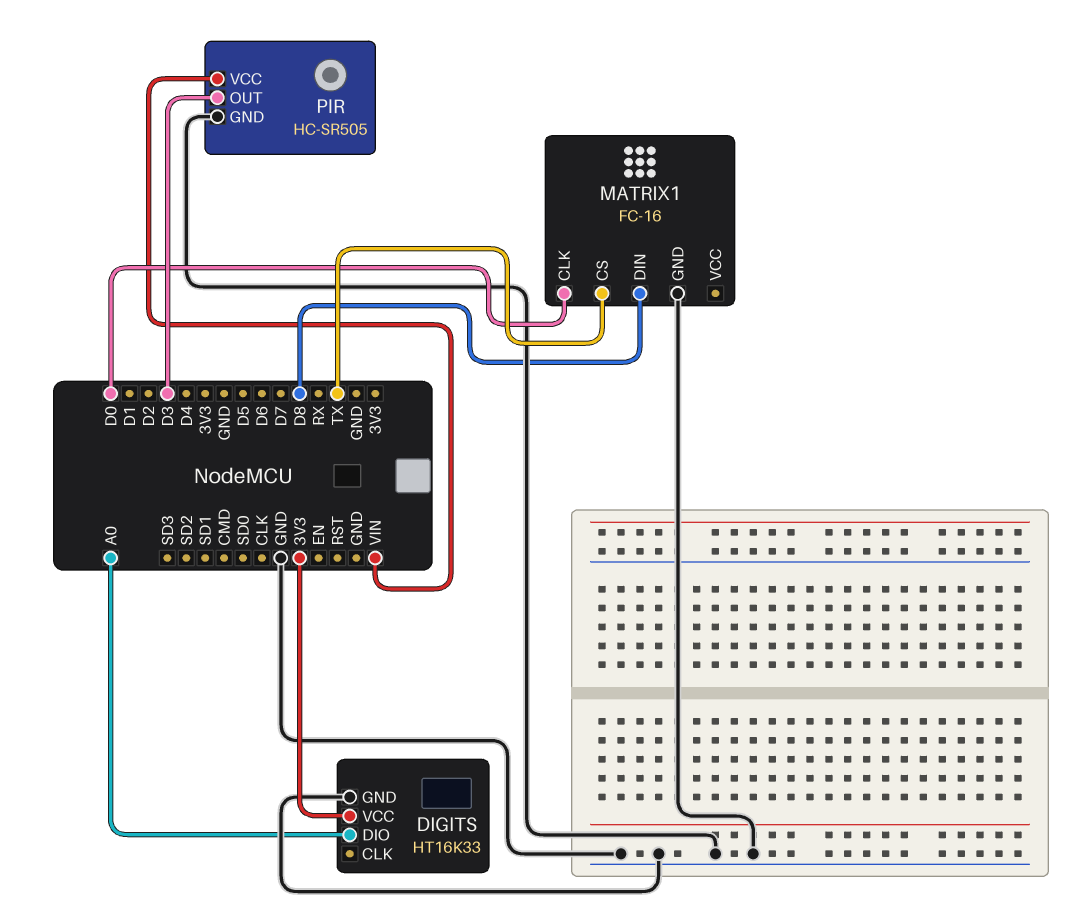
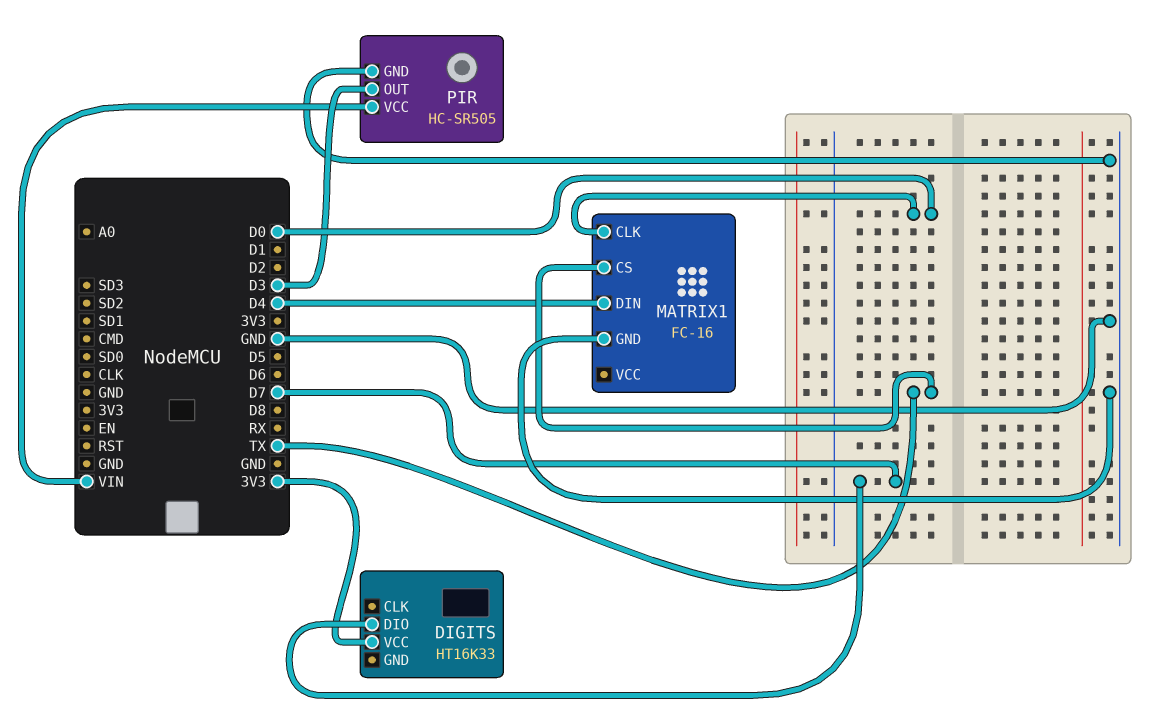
DIGITS pin DIO: A0 -> D7
DIGITS pin GND: GND -> none
MATRIX1 pin DIN: D8 -> D4

